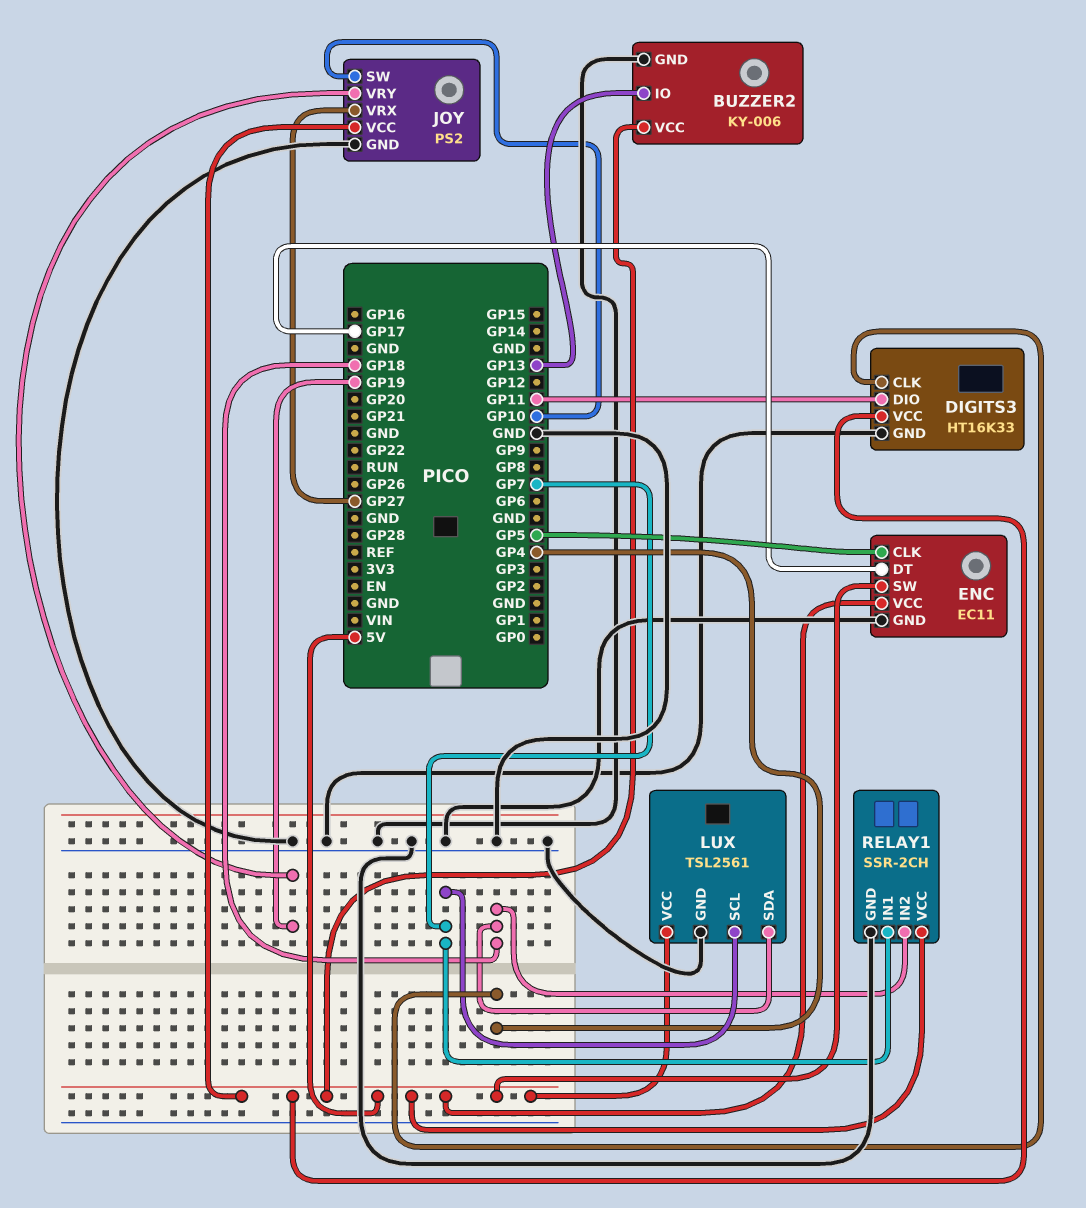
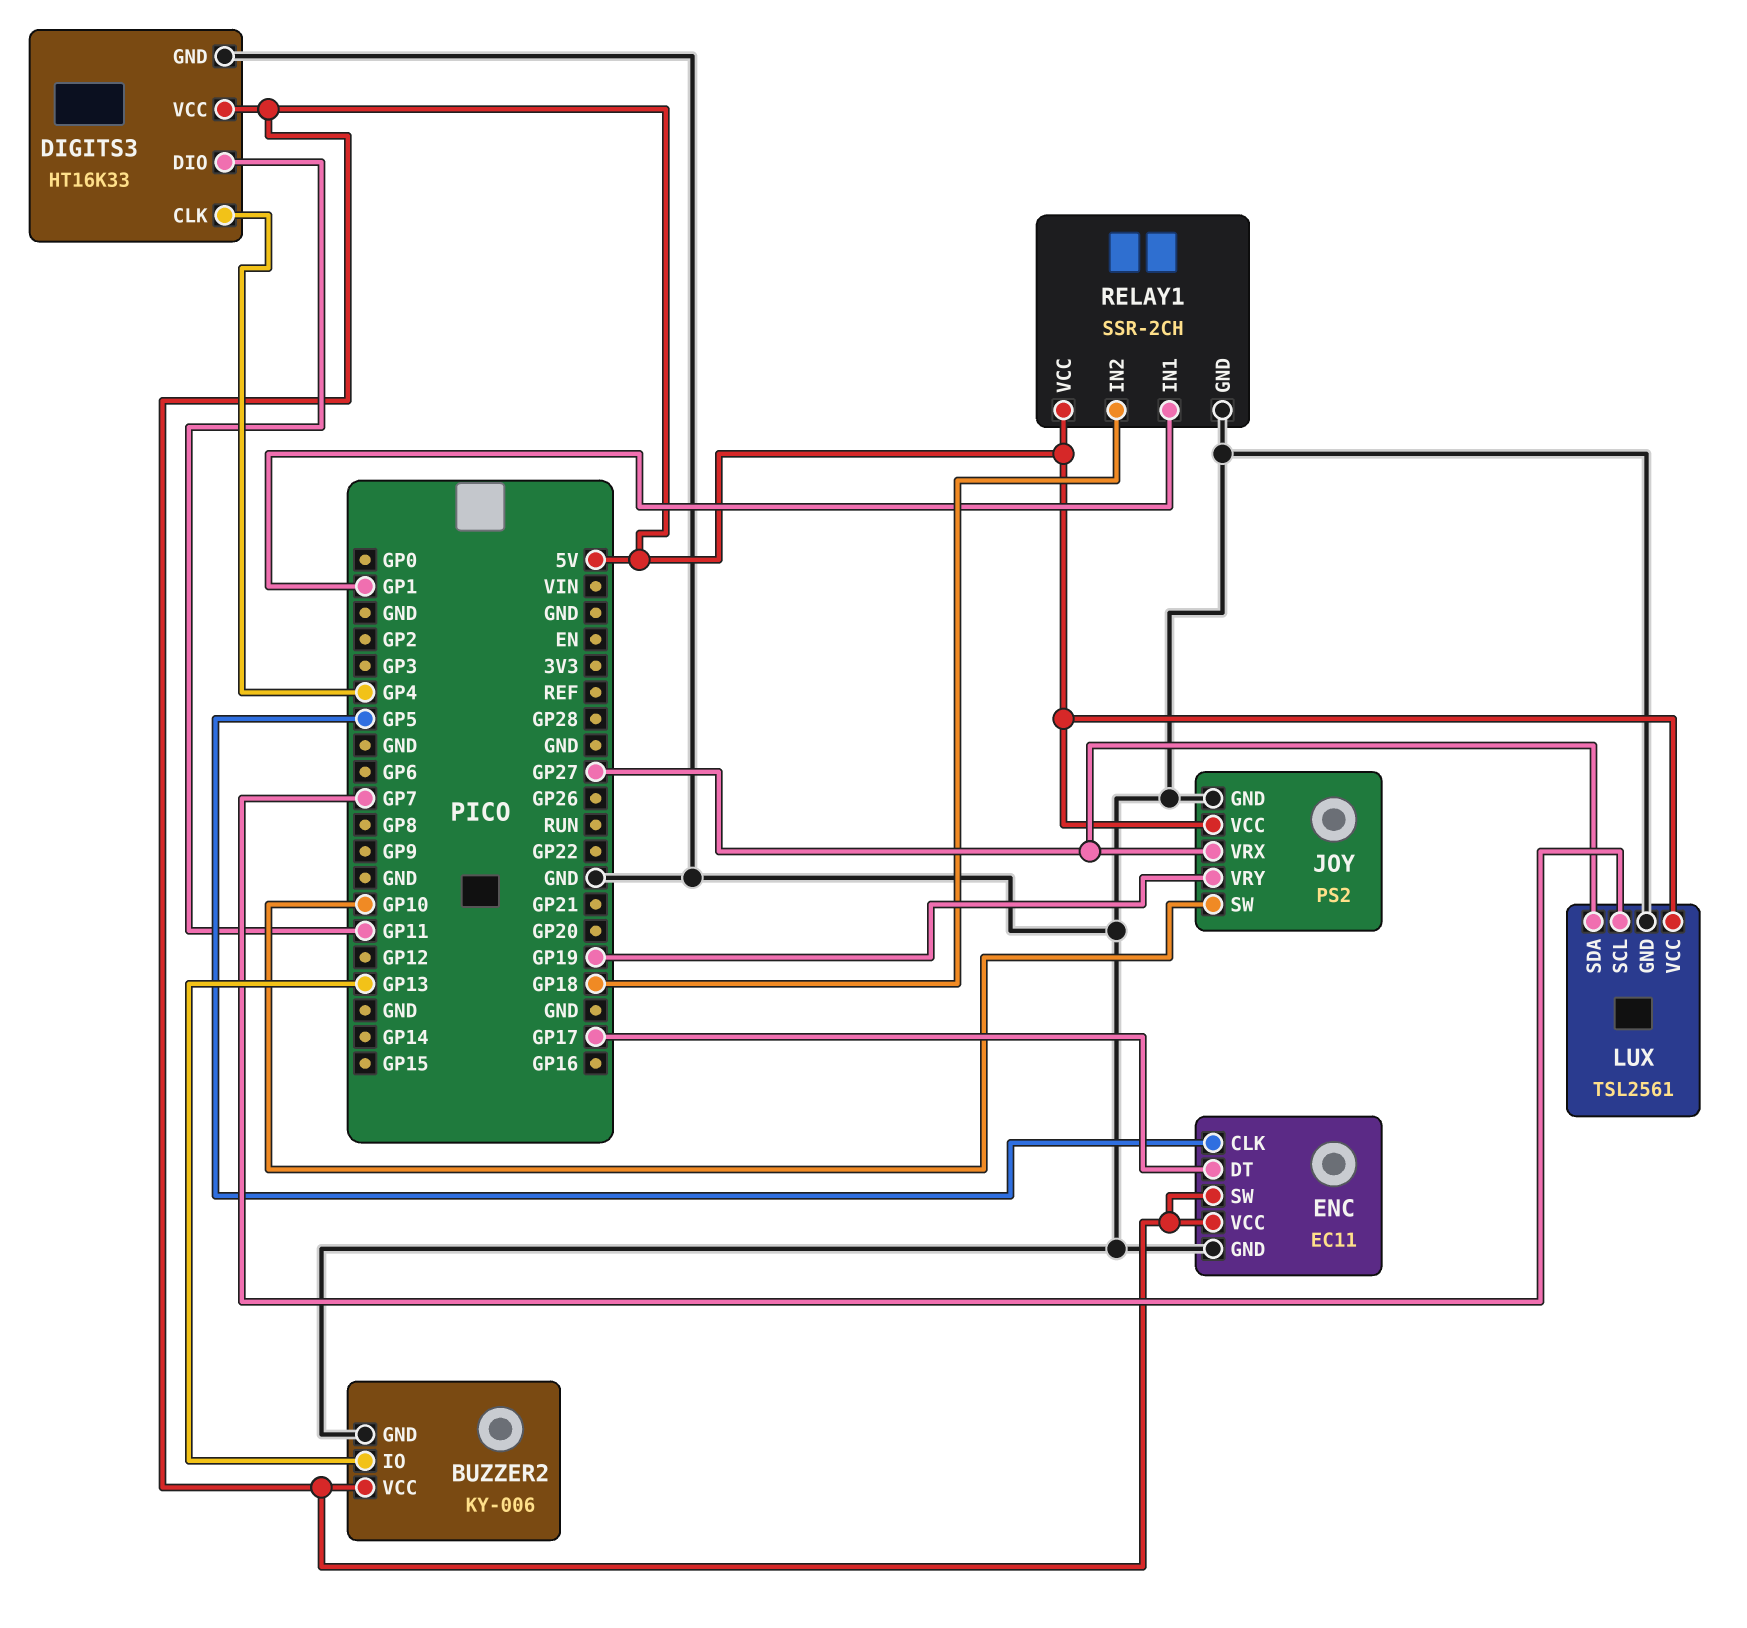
LUX pin SDA: GP18 -> GP27
RELAY1 pin IN1: GP7 -> GP1

